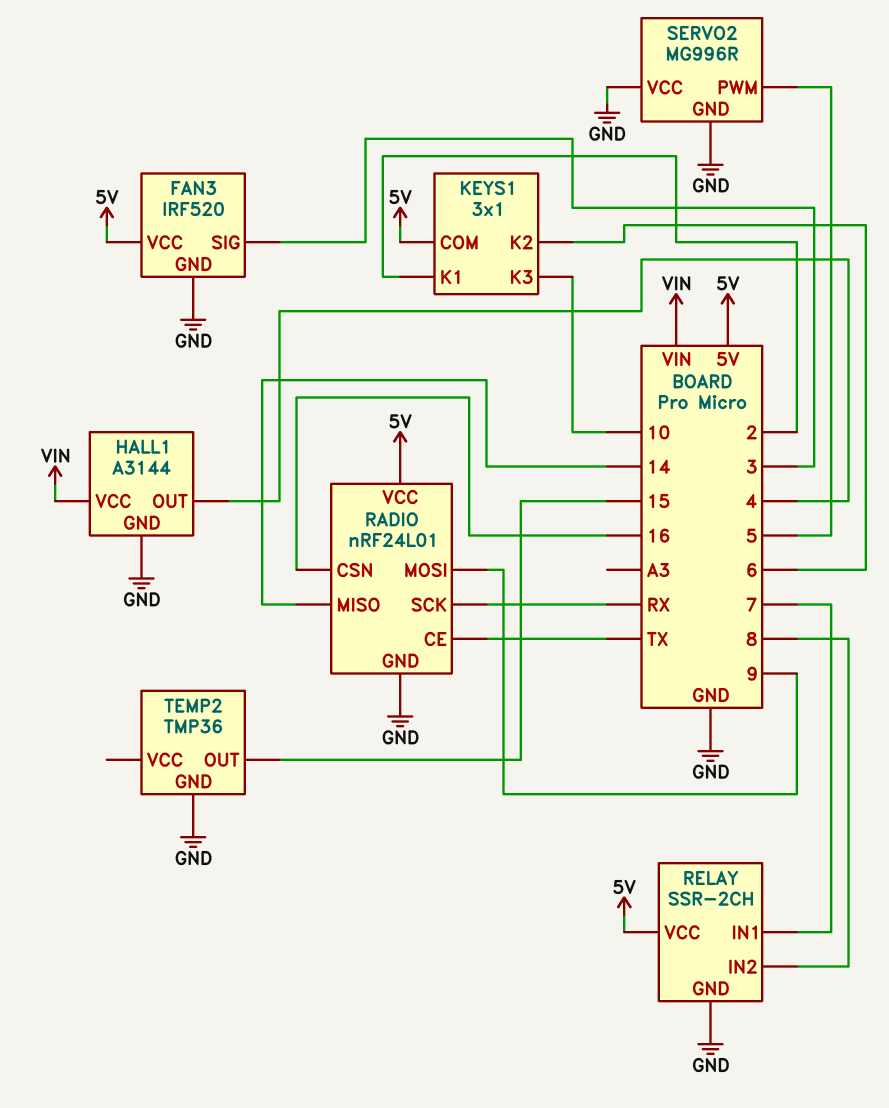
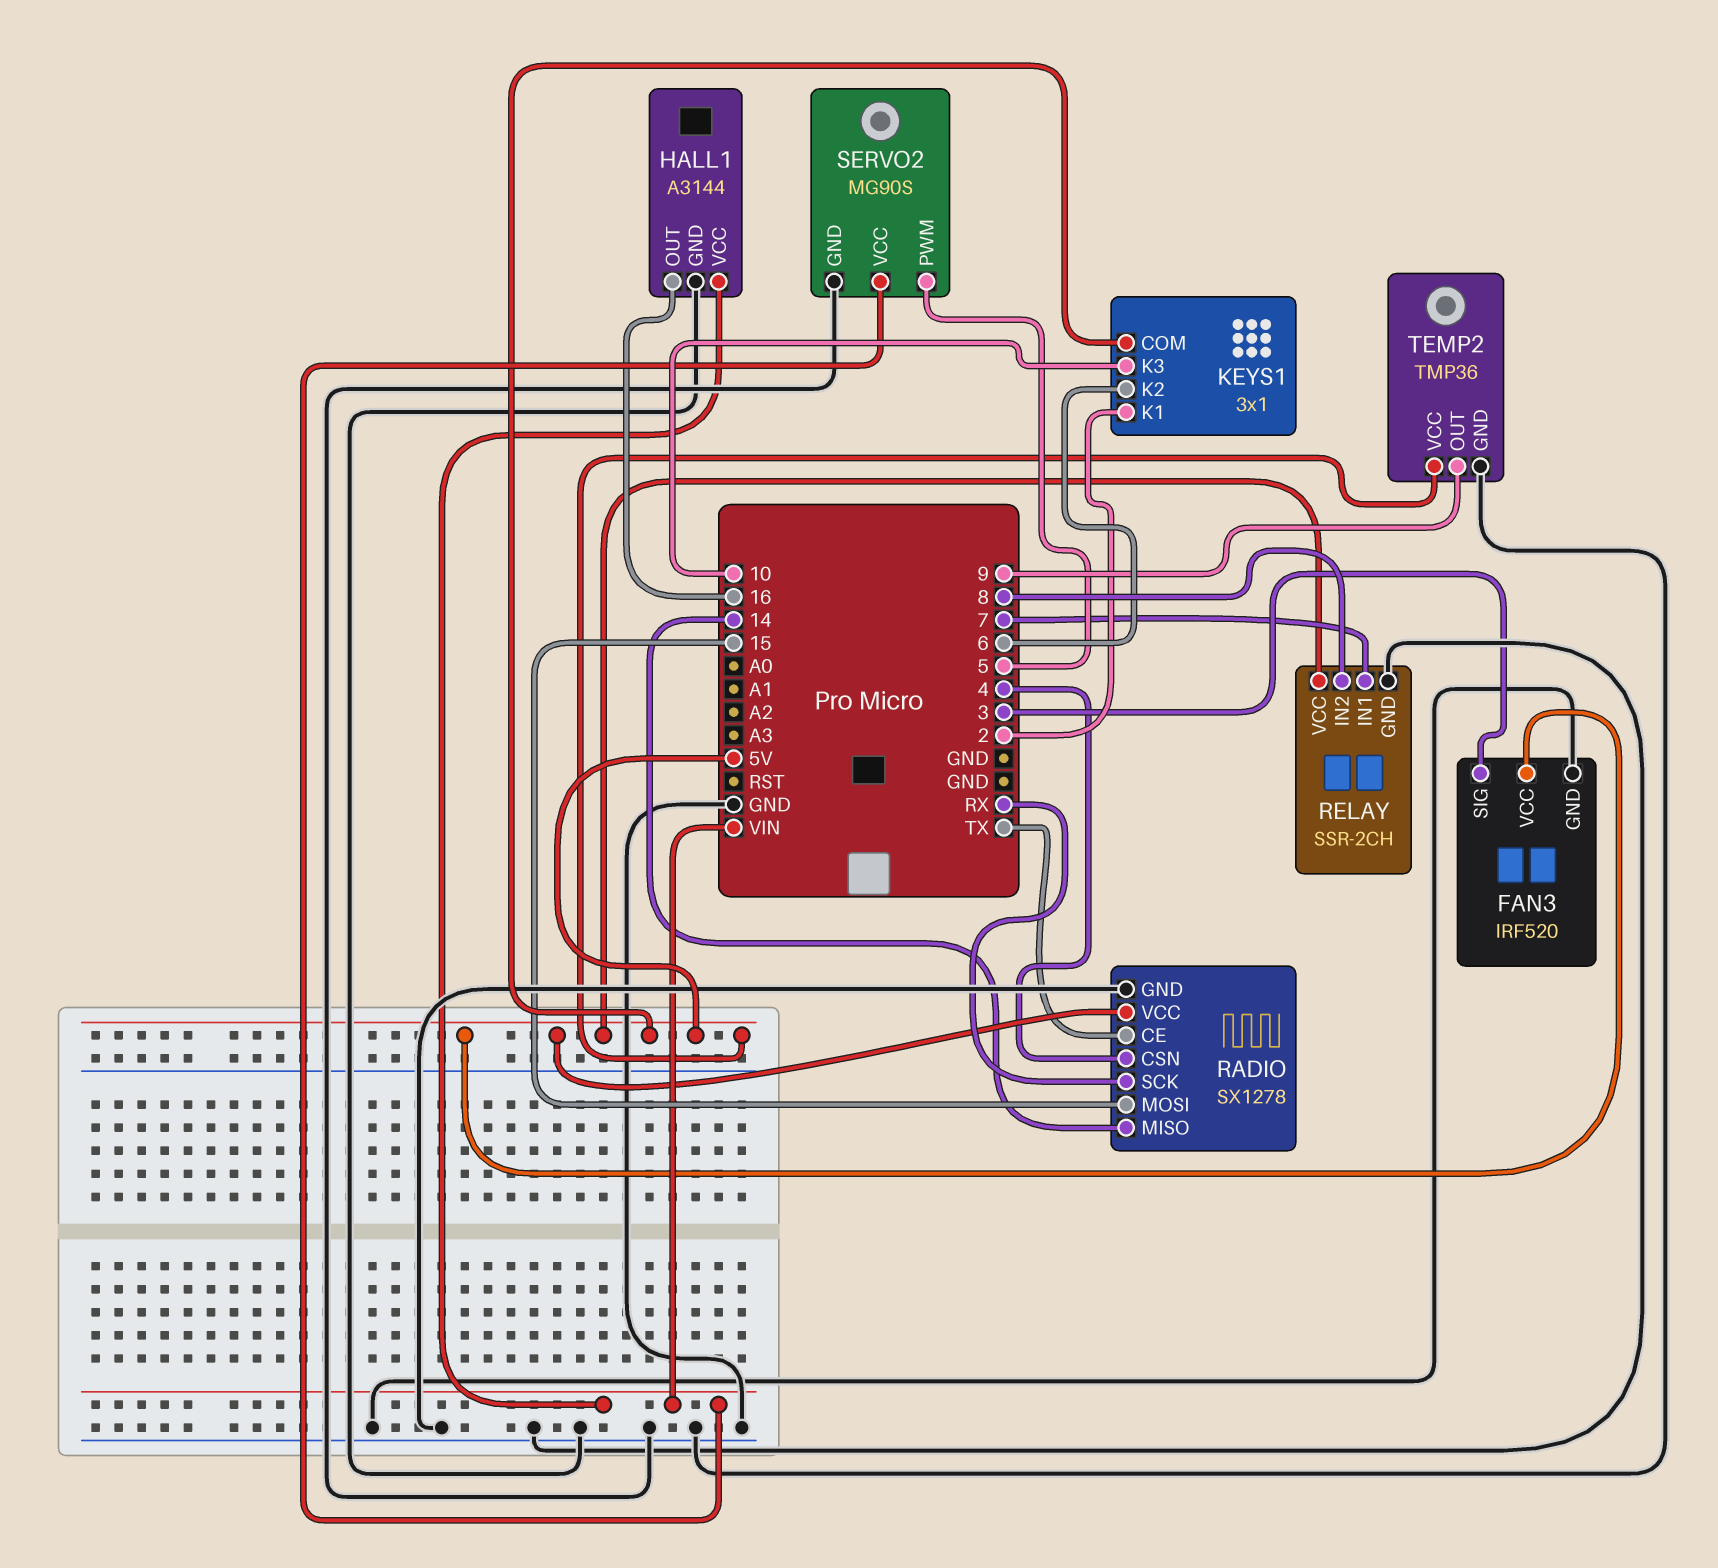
HALL1 pin OUT: 4 -> 16
RADIO: nRF24L01 -> SX1278
RADIO pin CSN: 16 -> 4
RADIO pin MOSI: 9 -> 15
SERVO2: MG996R -> MG90S
SERVO2 pin VCC: GND -> VIN
TEMP2 pin OUT: 15 -> 9
TEMP2 pin VCC: none -> 5V

